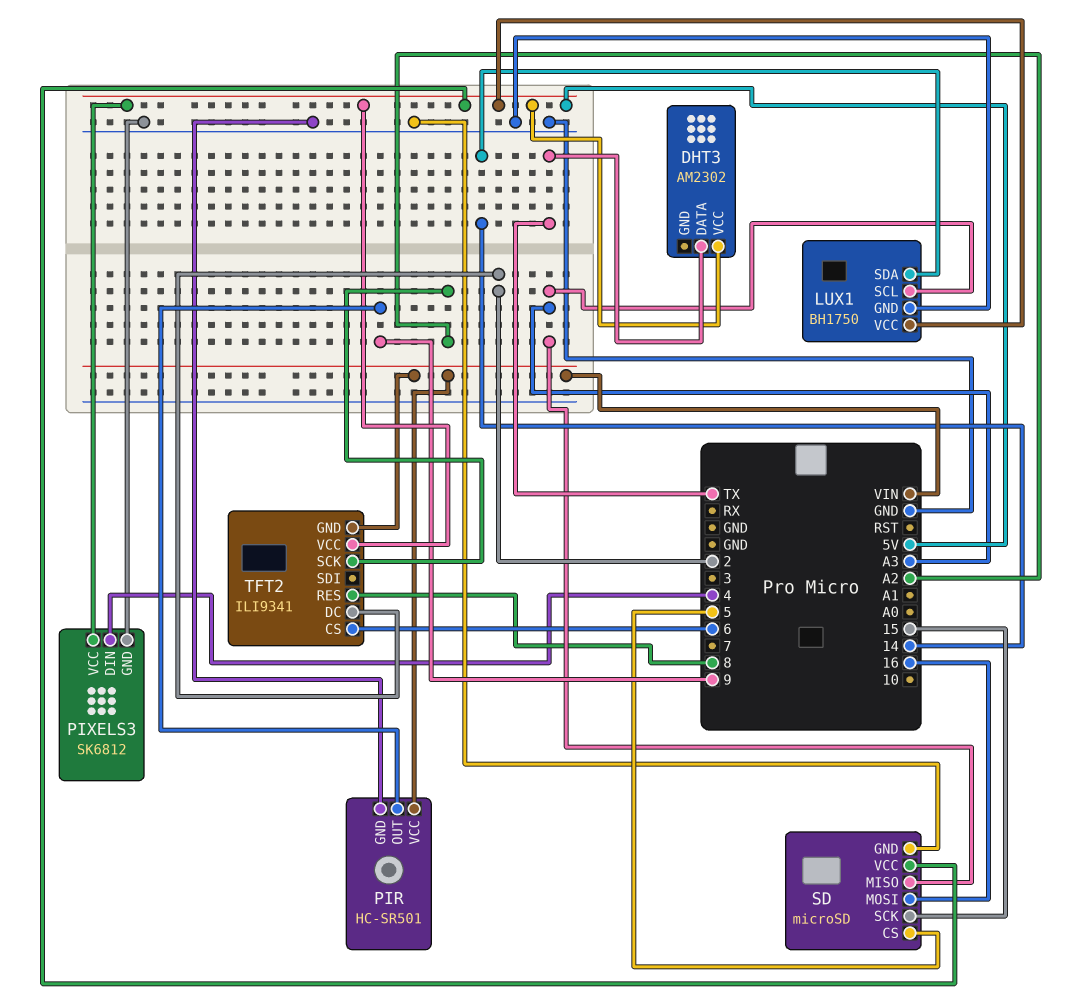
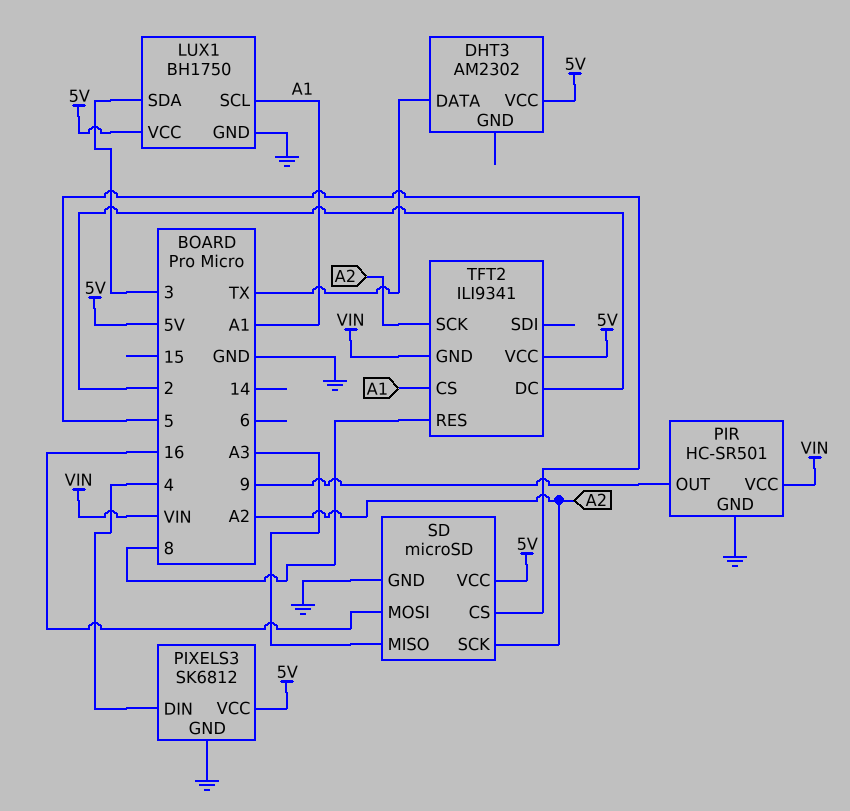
LUX1 pin SCL: A3 -> A1
LUX1 pin SDA: 14 -> 3
SD pin SCK: 15 -> A2
TFT2 pin CS: 6 -> A1

